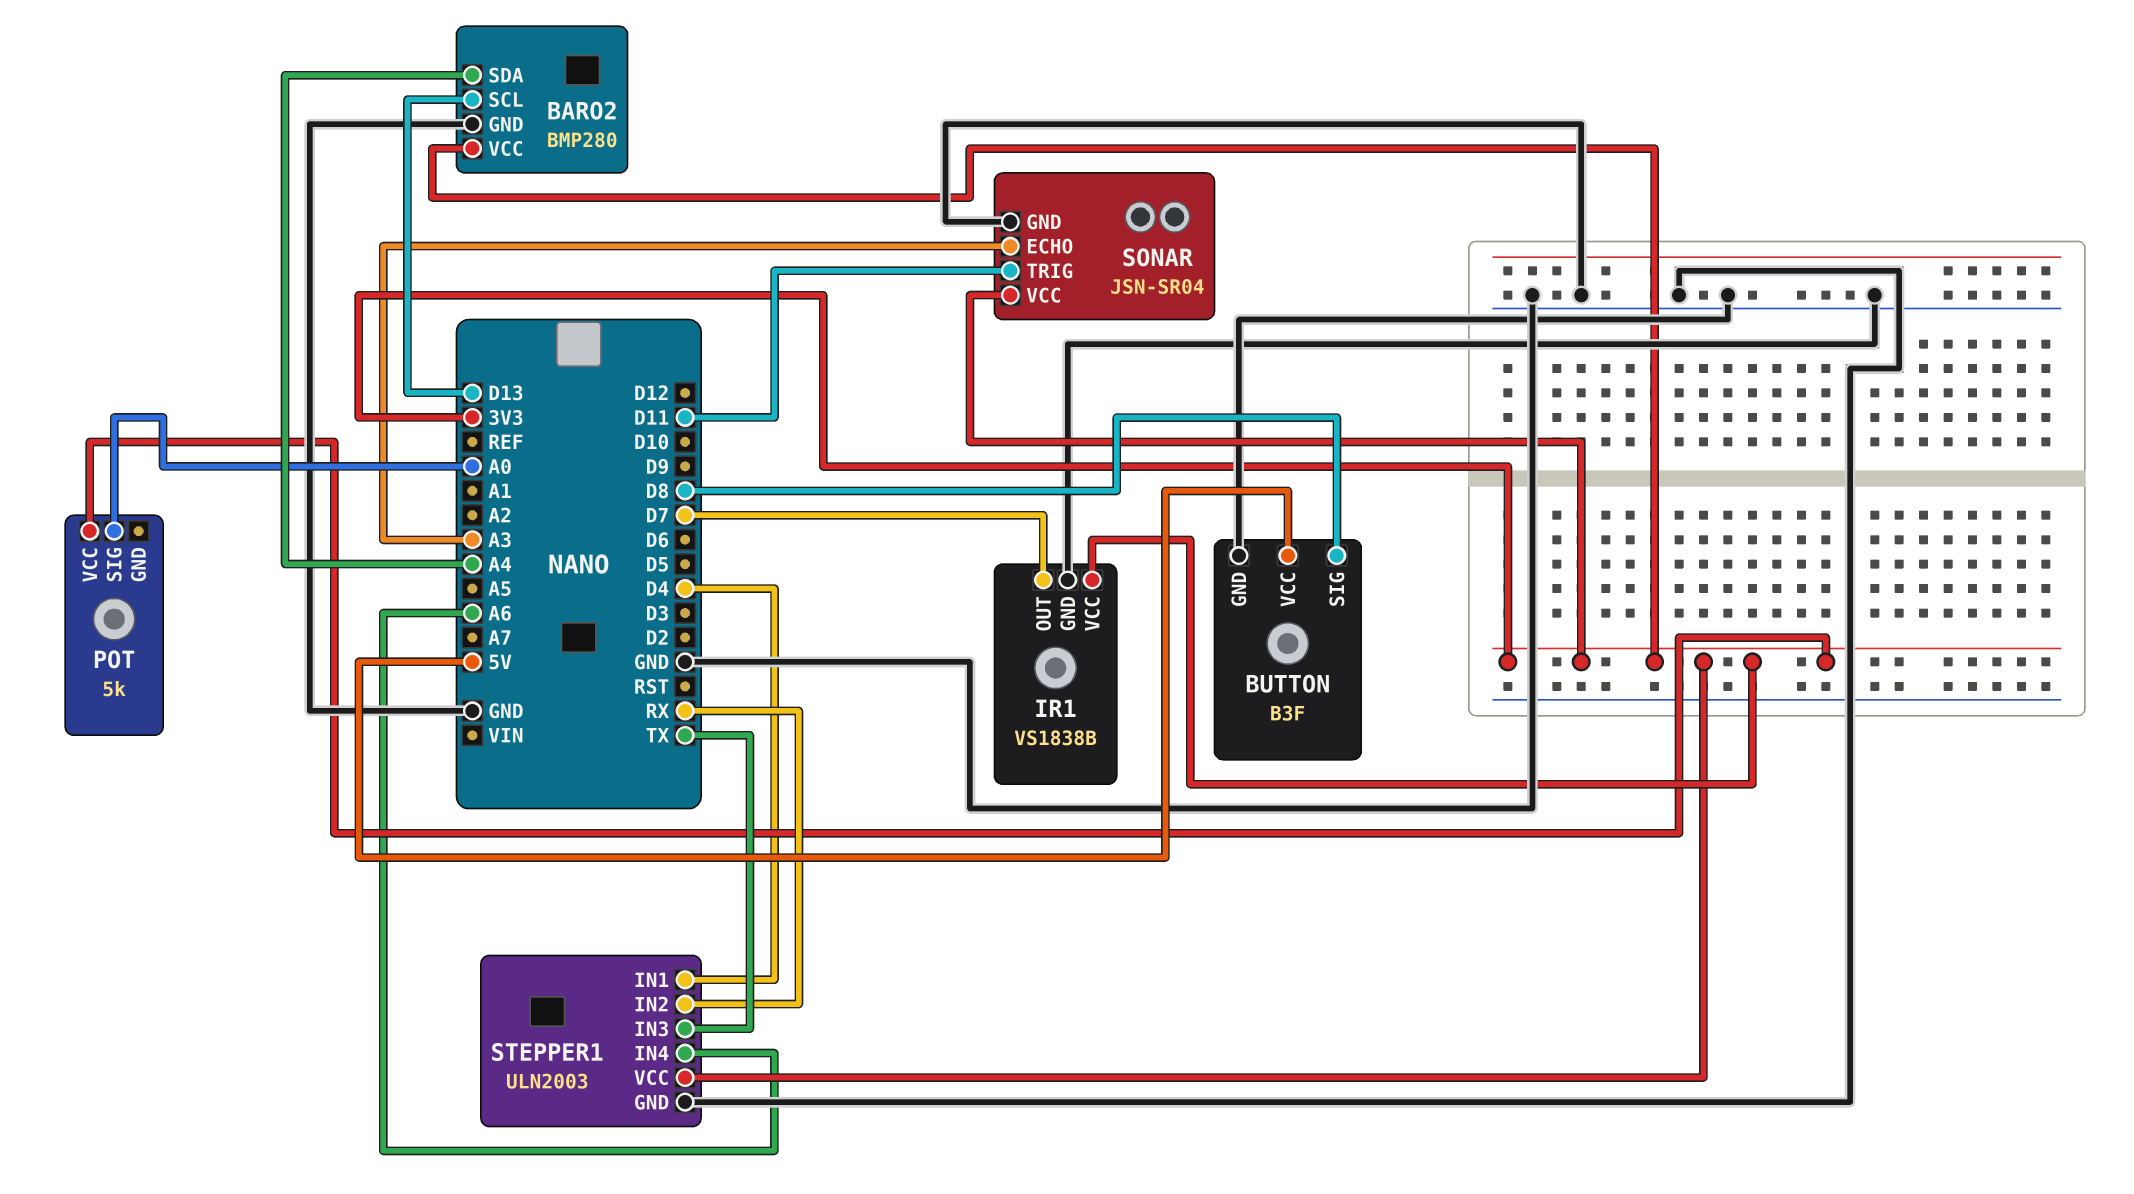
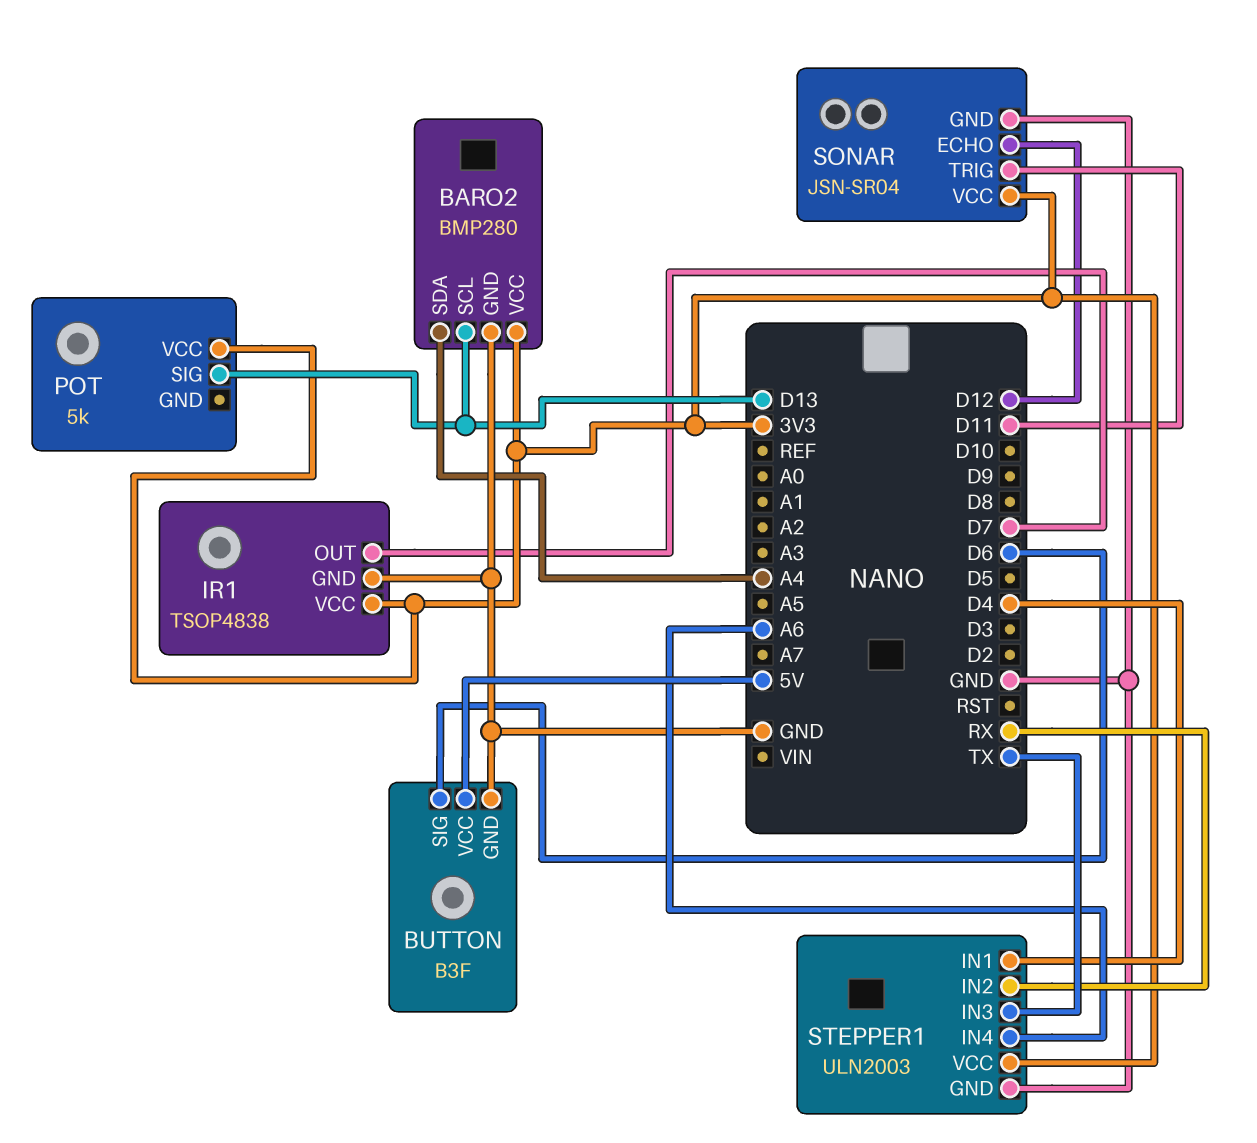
BUTTON pin SIG: D8 -> D6
IR1: VS1838B -> TSOP4838
POT pin SIG: A0 -> D13
SONAR pin ECHO: A3 -> D12

